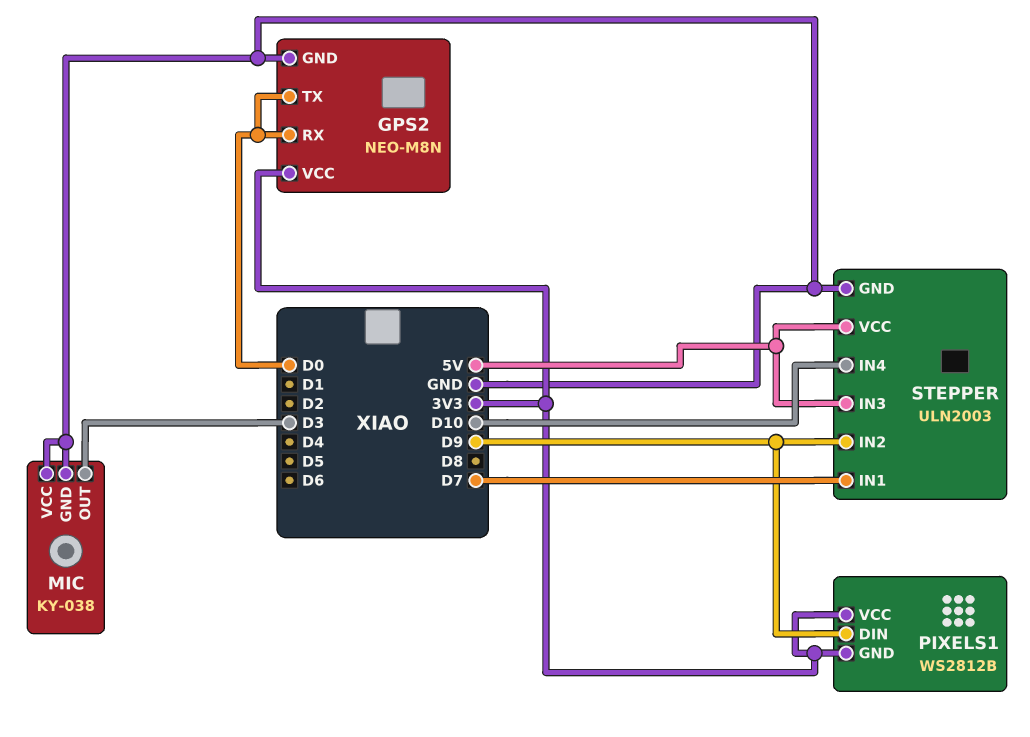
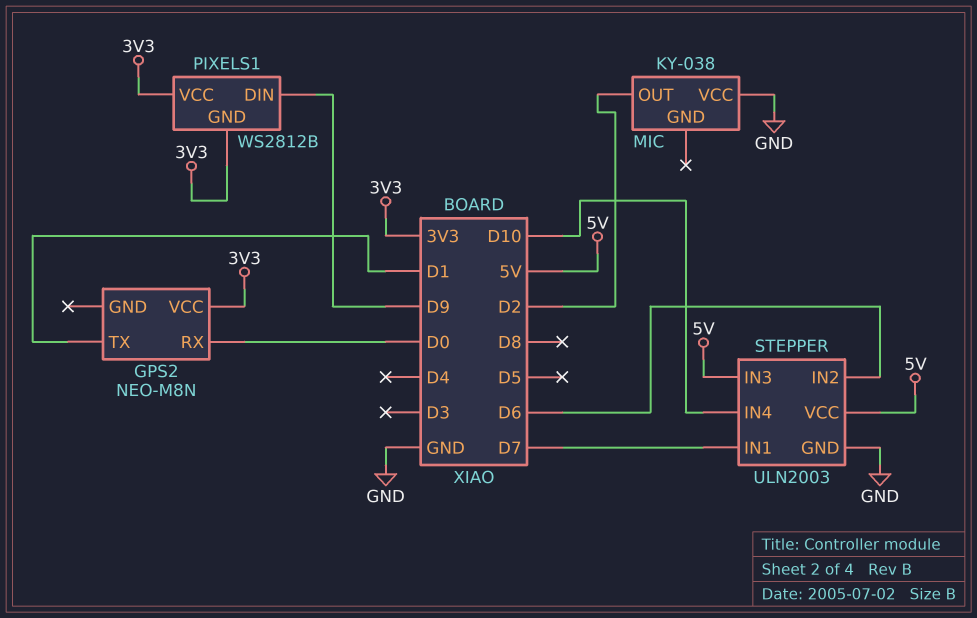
GPS2 pin GND: GND -> none
GPS2 pin TX: D0 -> D1
MIC pin GND: GND -> none
MIC pin OUT: D3 -> D2
STEPPER pin IN2: D9 -> D6

